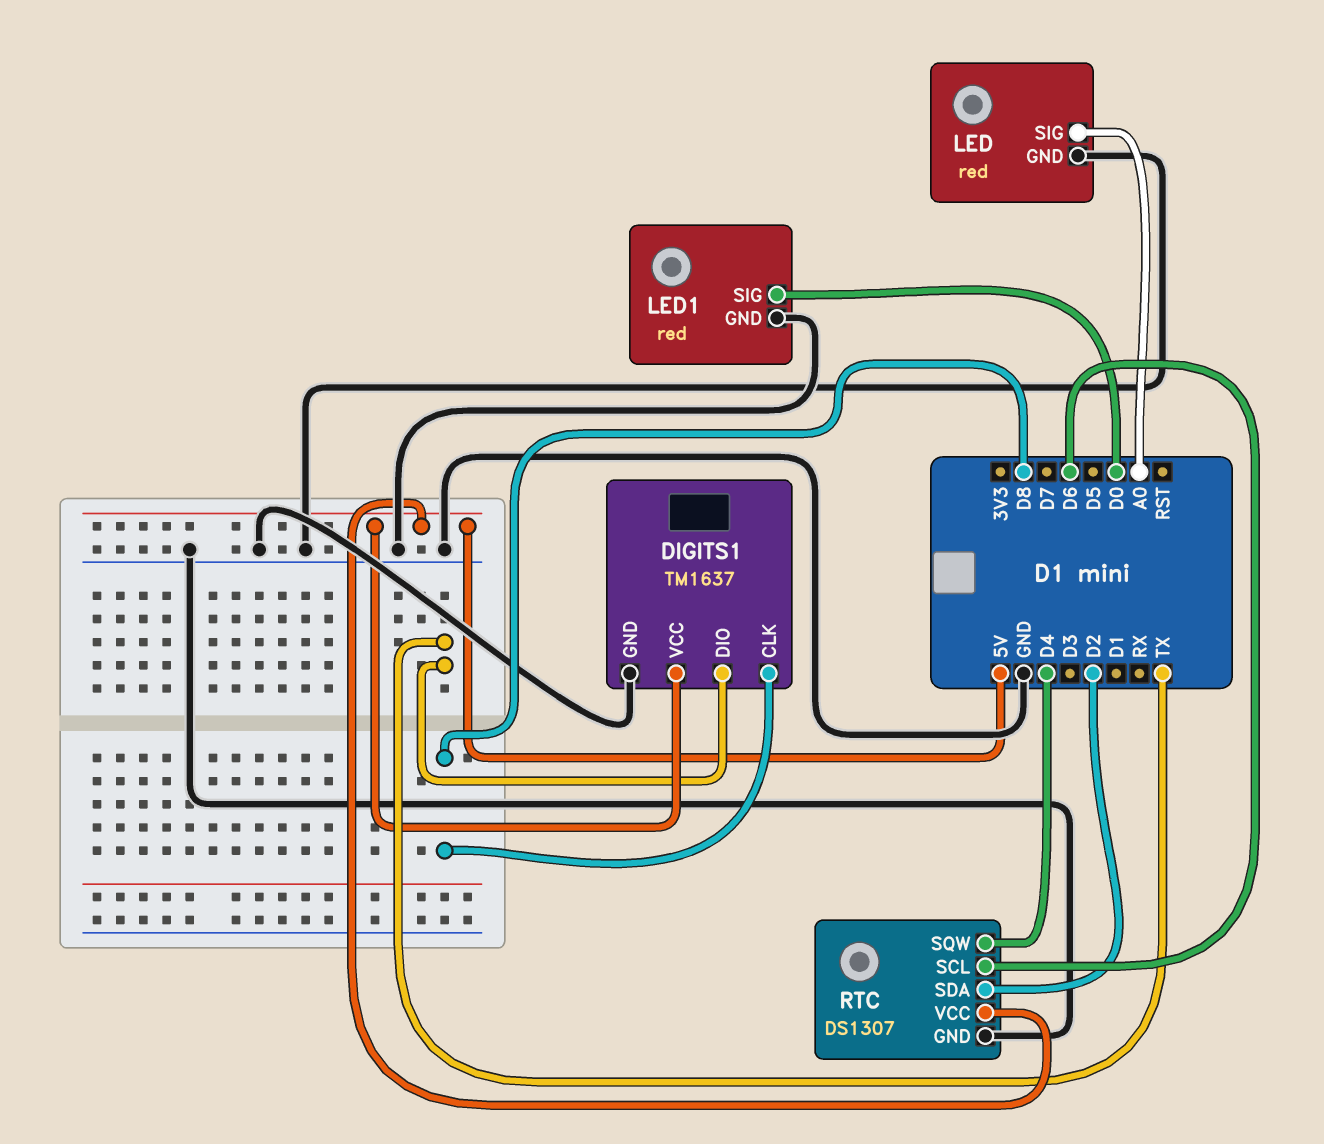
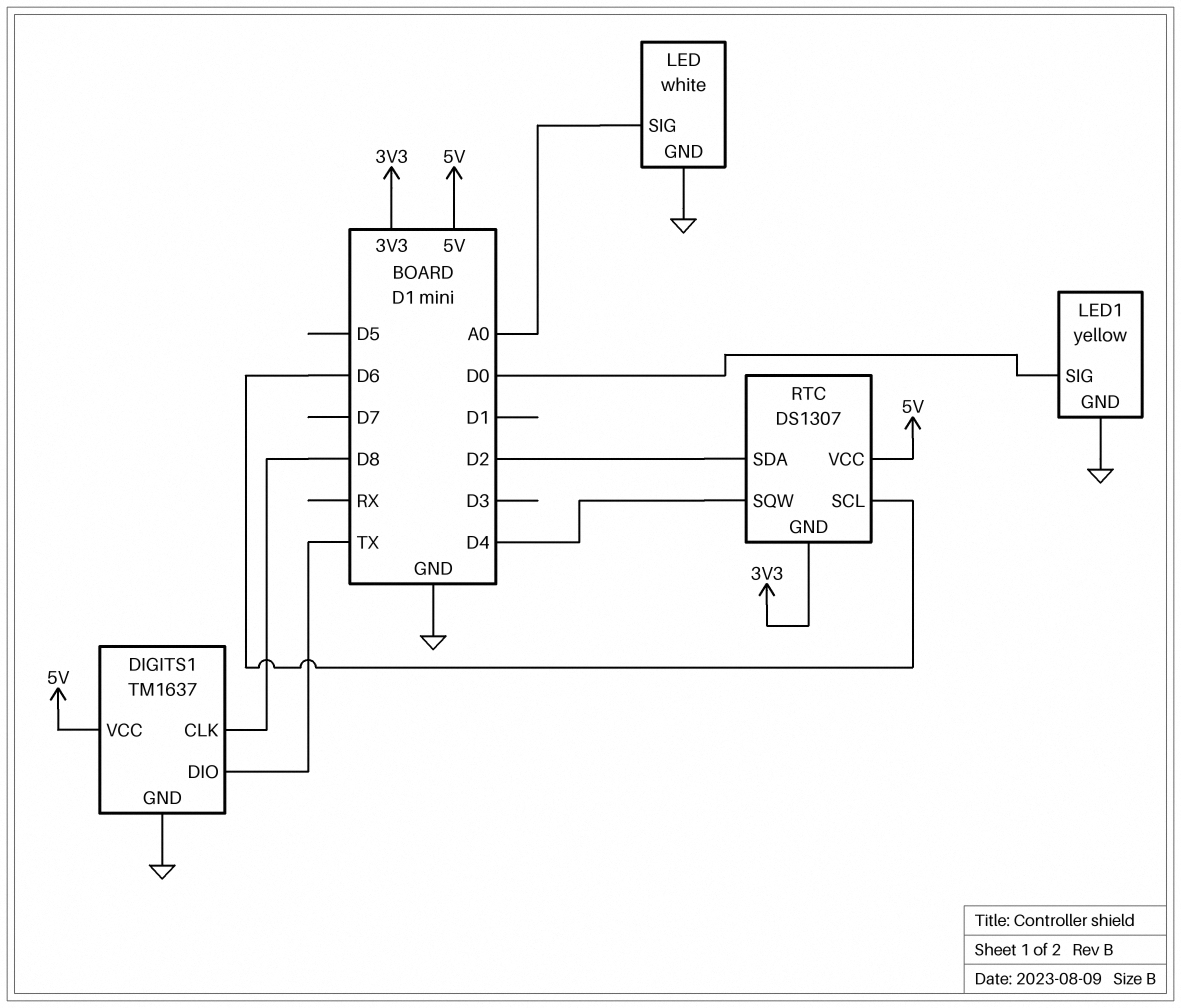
LED: red -> white
LED1: red -> yellow
RTC pin GND: GND -> 3V3

